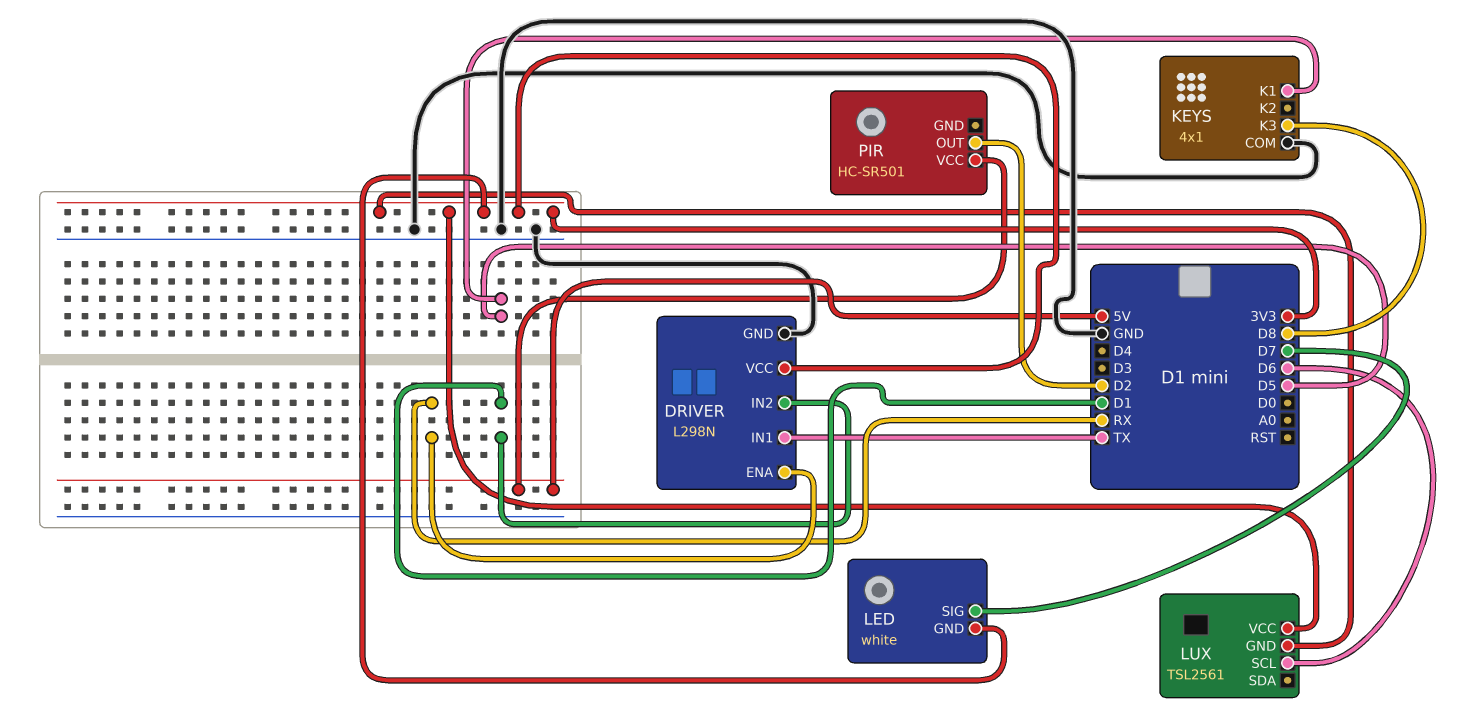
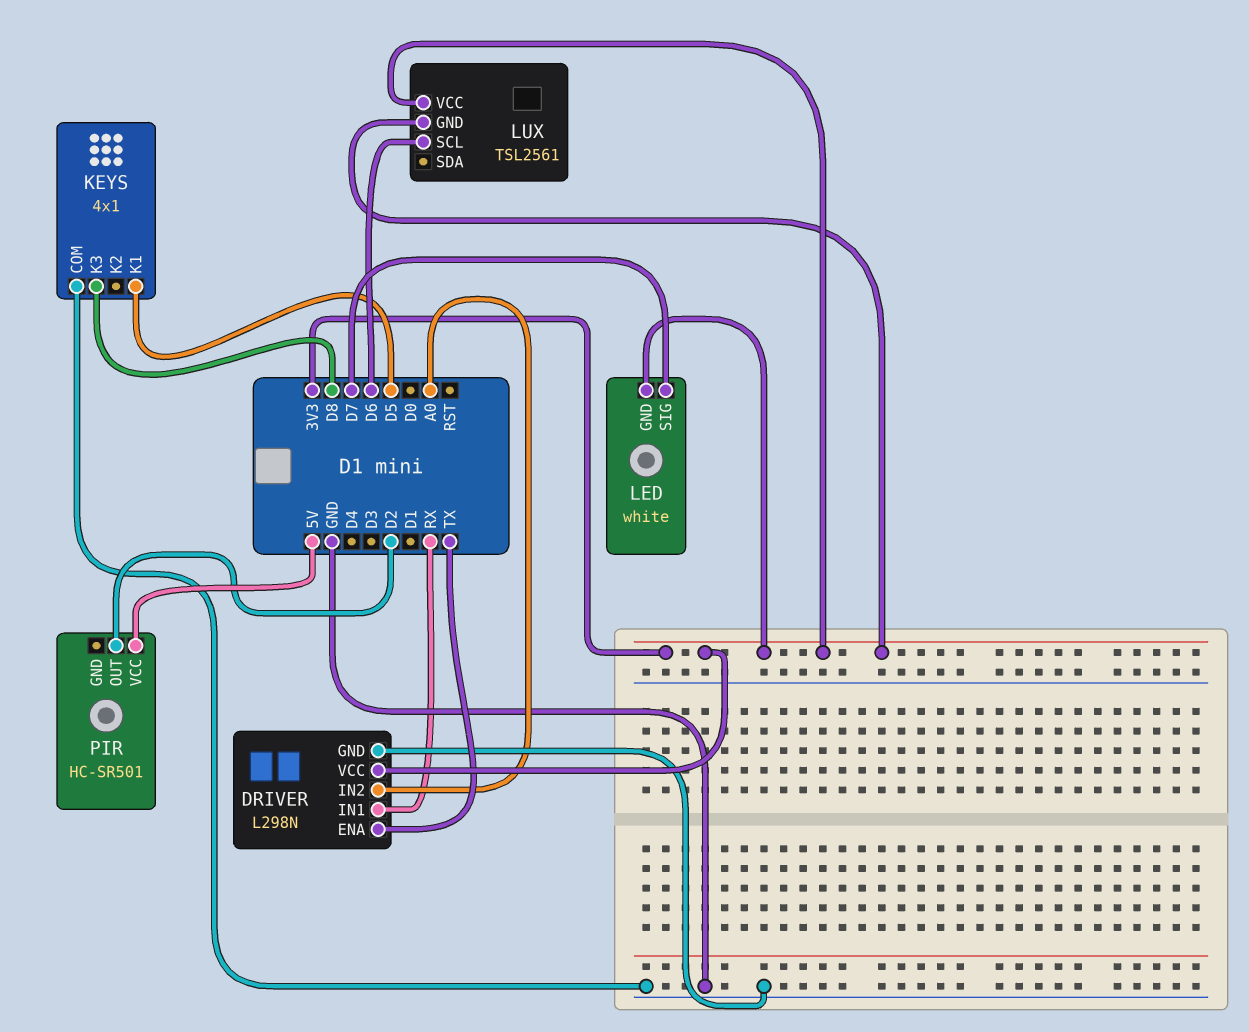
DRIVER pin ENA: RX -> TX
DRIVER pin IN1: TX -> RX
DRIVER pin IN2: D1 -> A0

